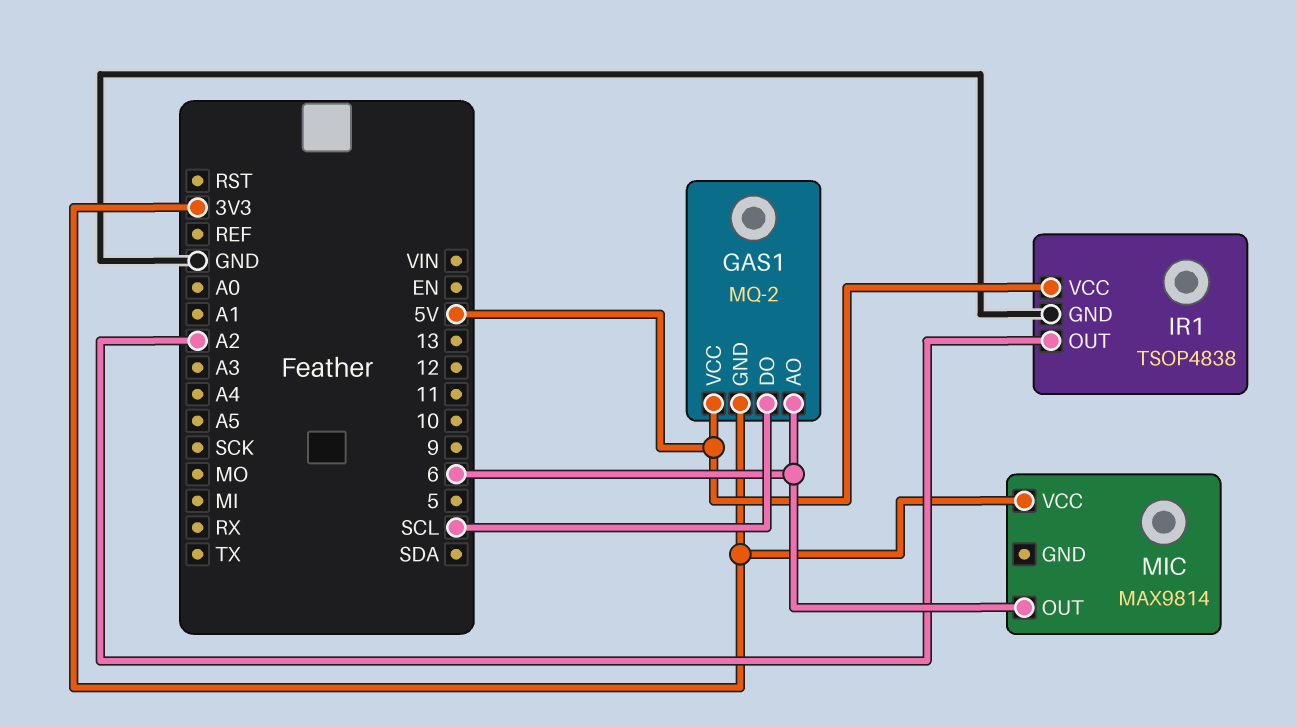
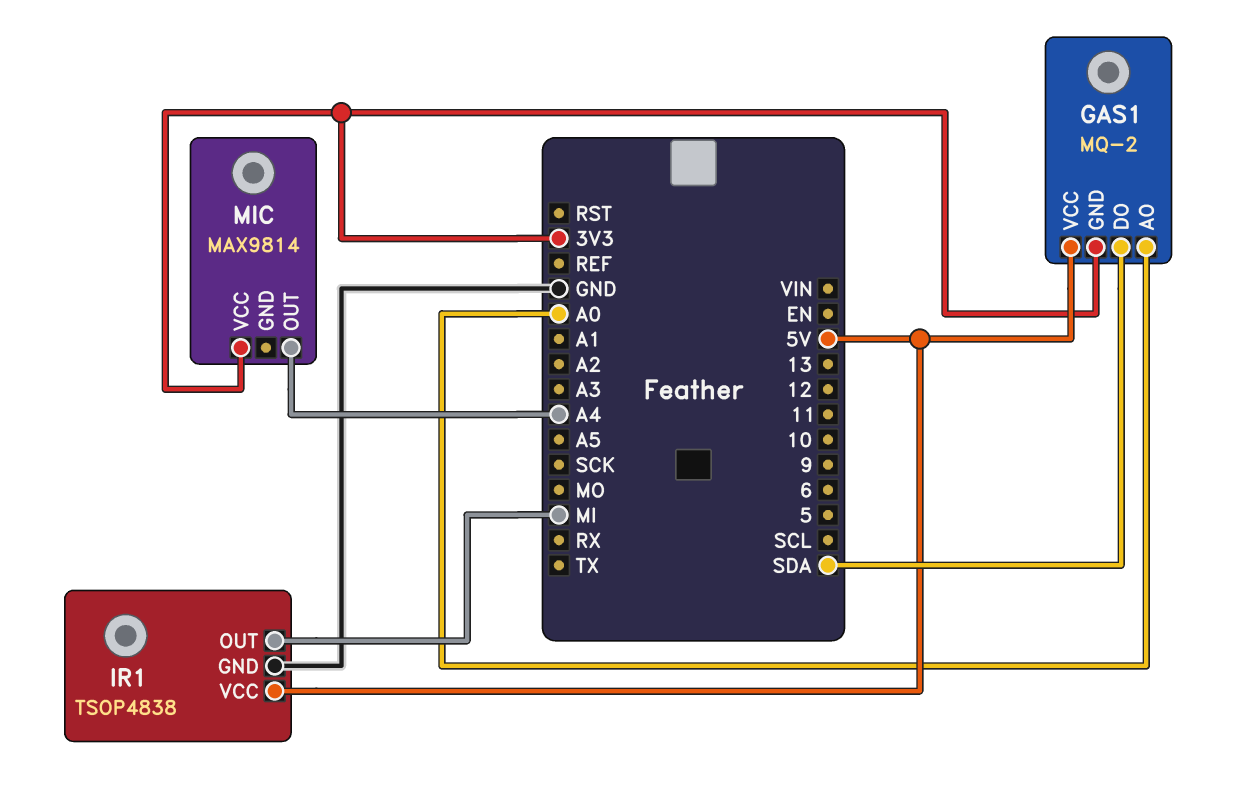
GAS1 pin AO: 6 -> A0
GAS1 pin DO: SCL -> SDA
IR1 pin OUT: A2 -> MI
MIC pin OUT: 6 -> A4

